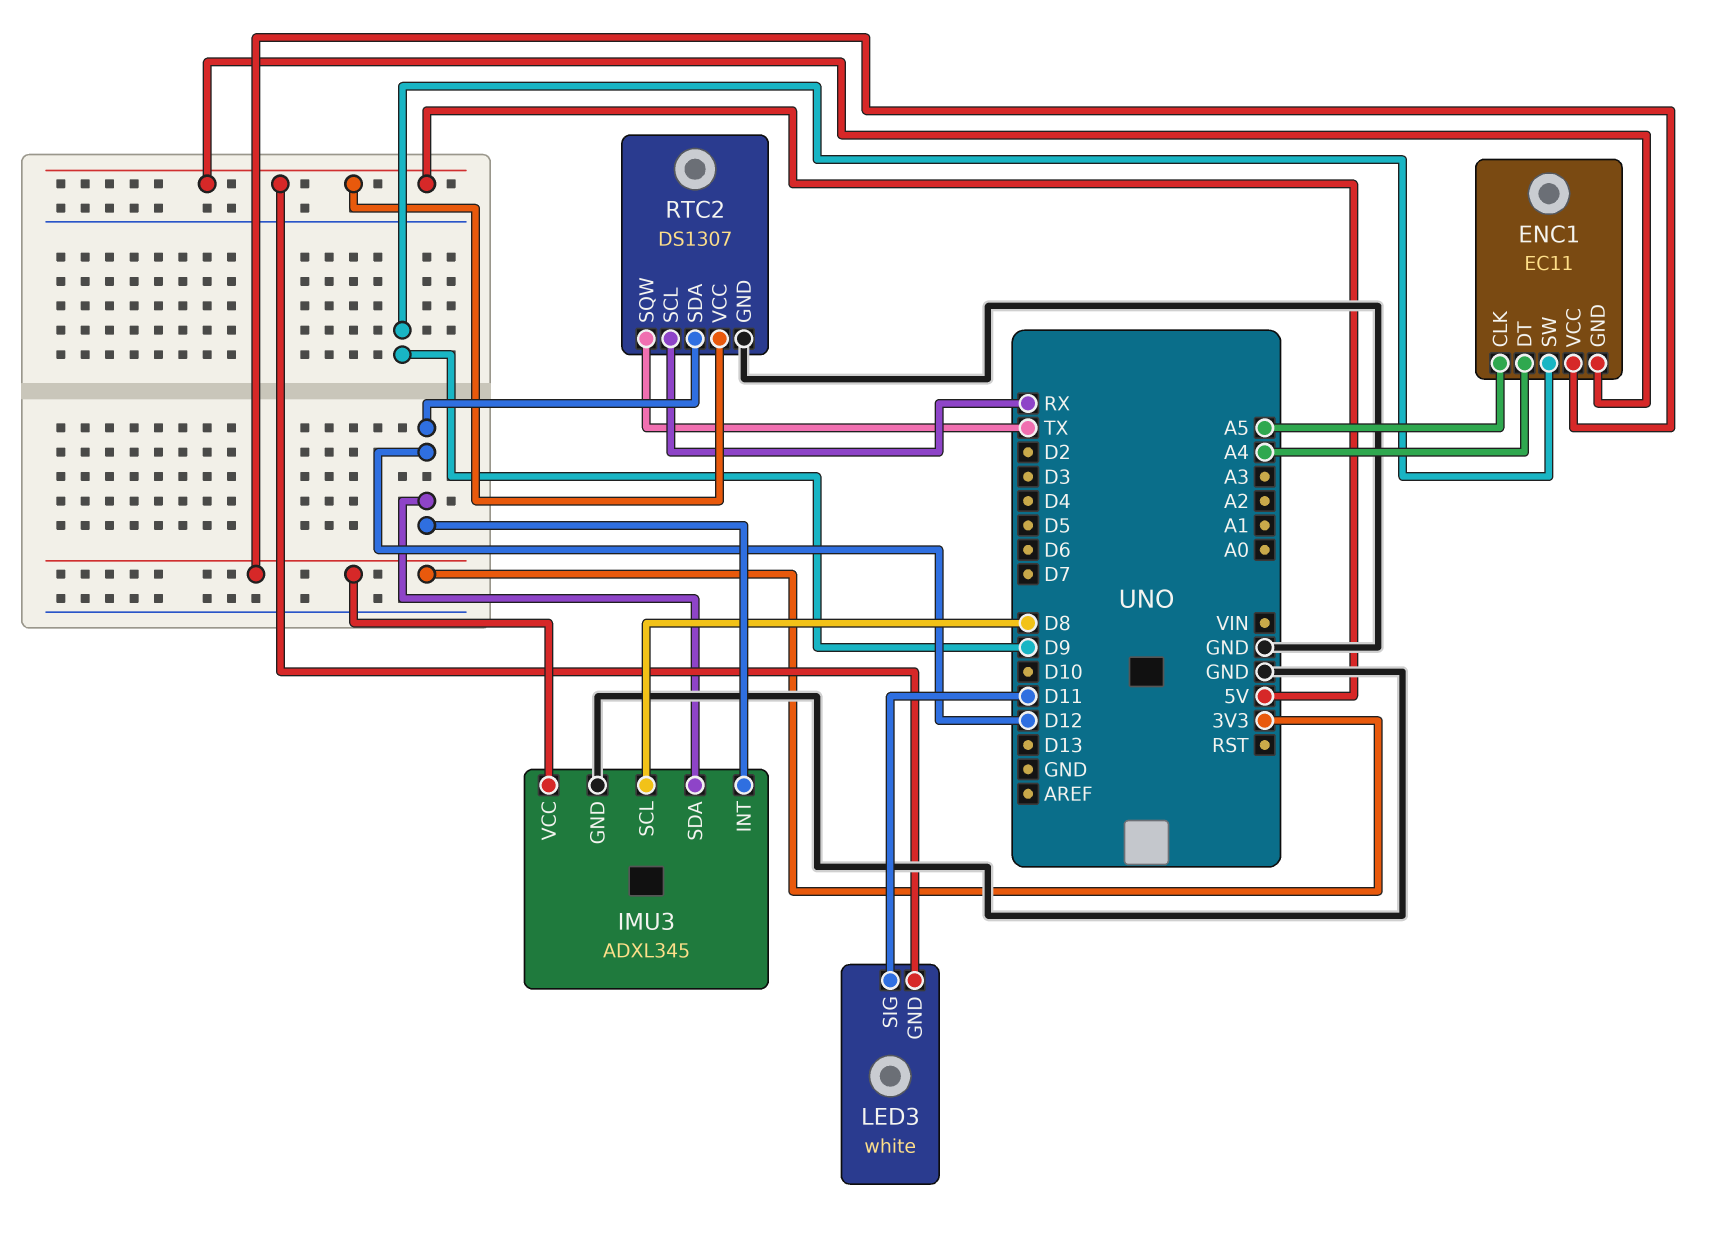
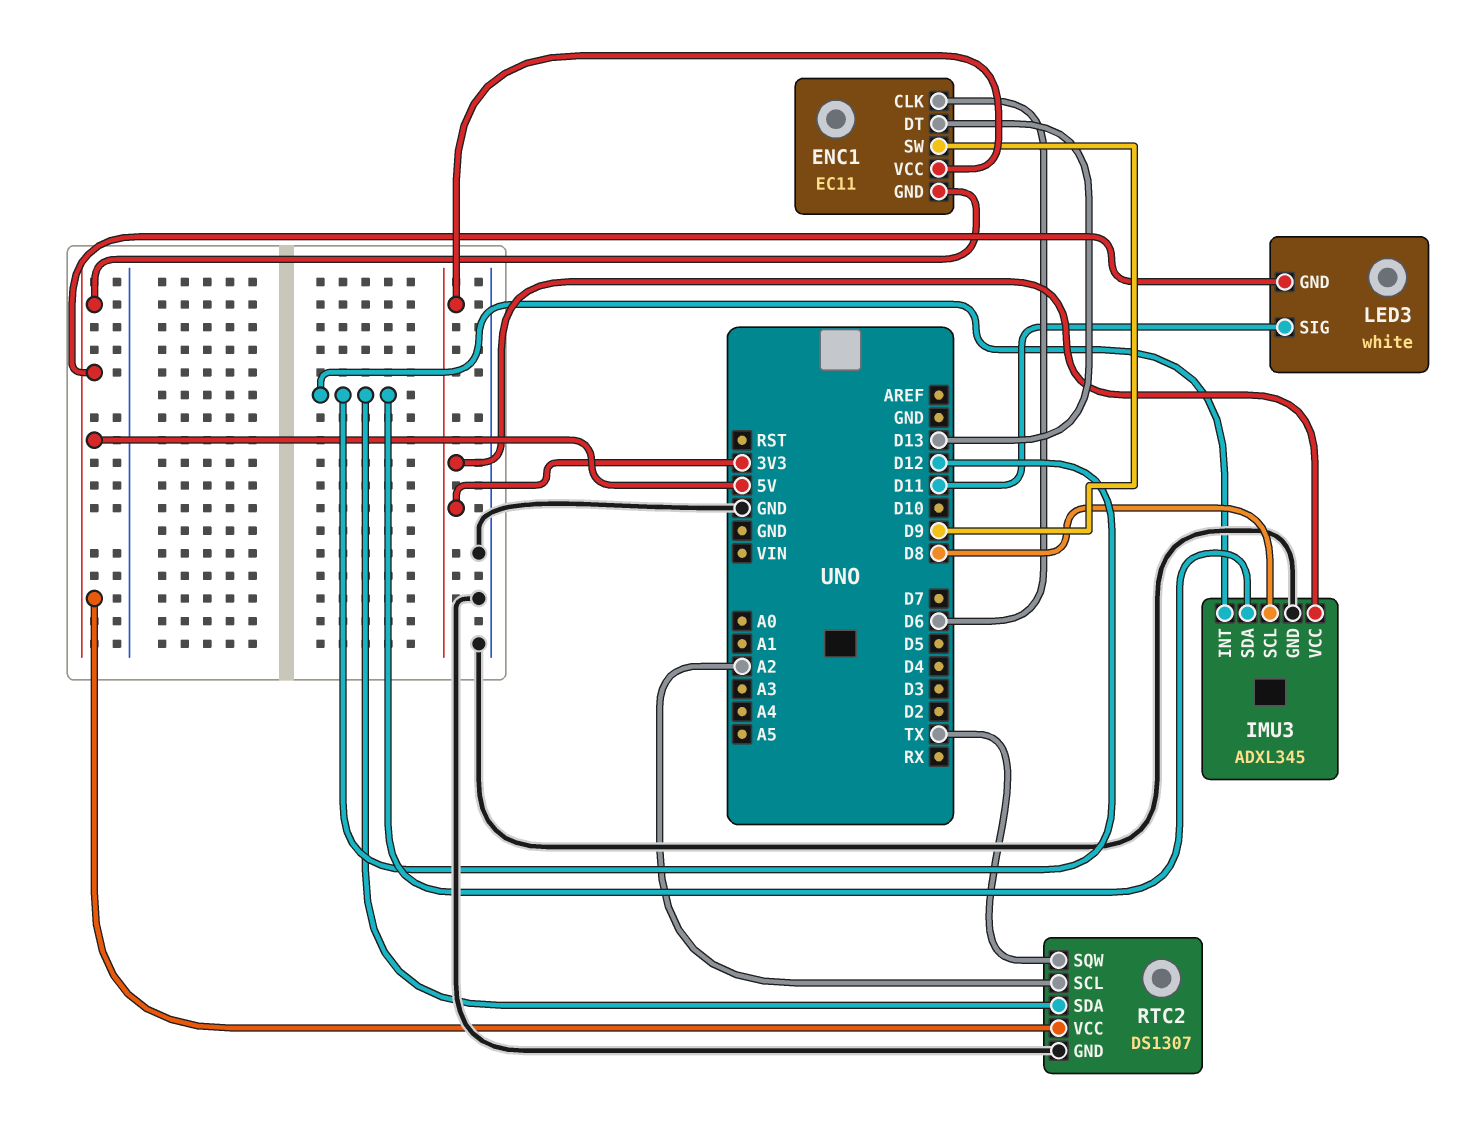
ENC1 pin CLK: A5 -> D6
ENC1 pin DT: A4 -> D13
RTC2 pin SCL: RX -> A2

